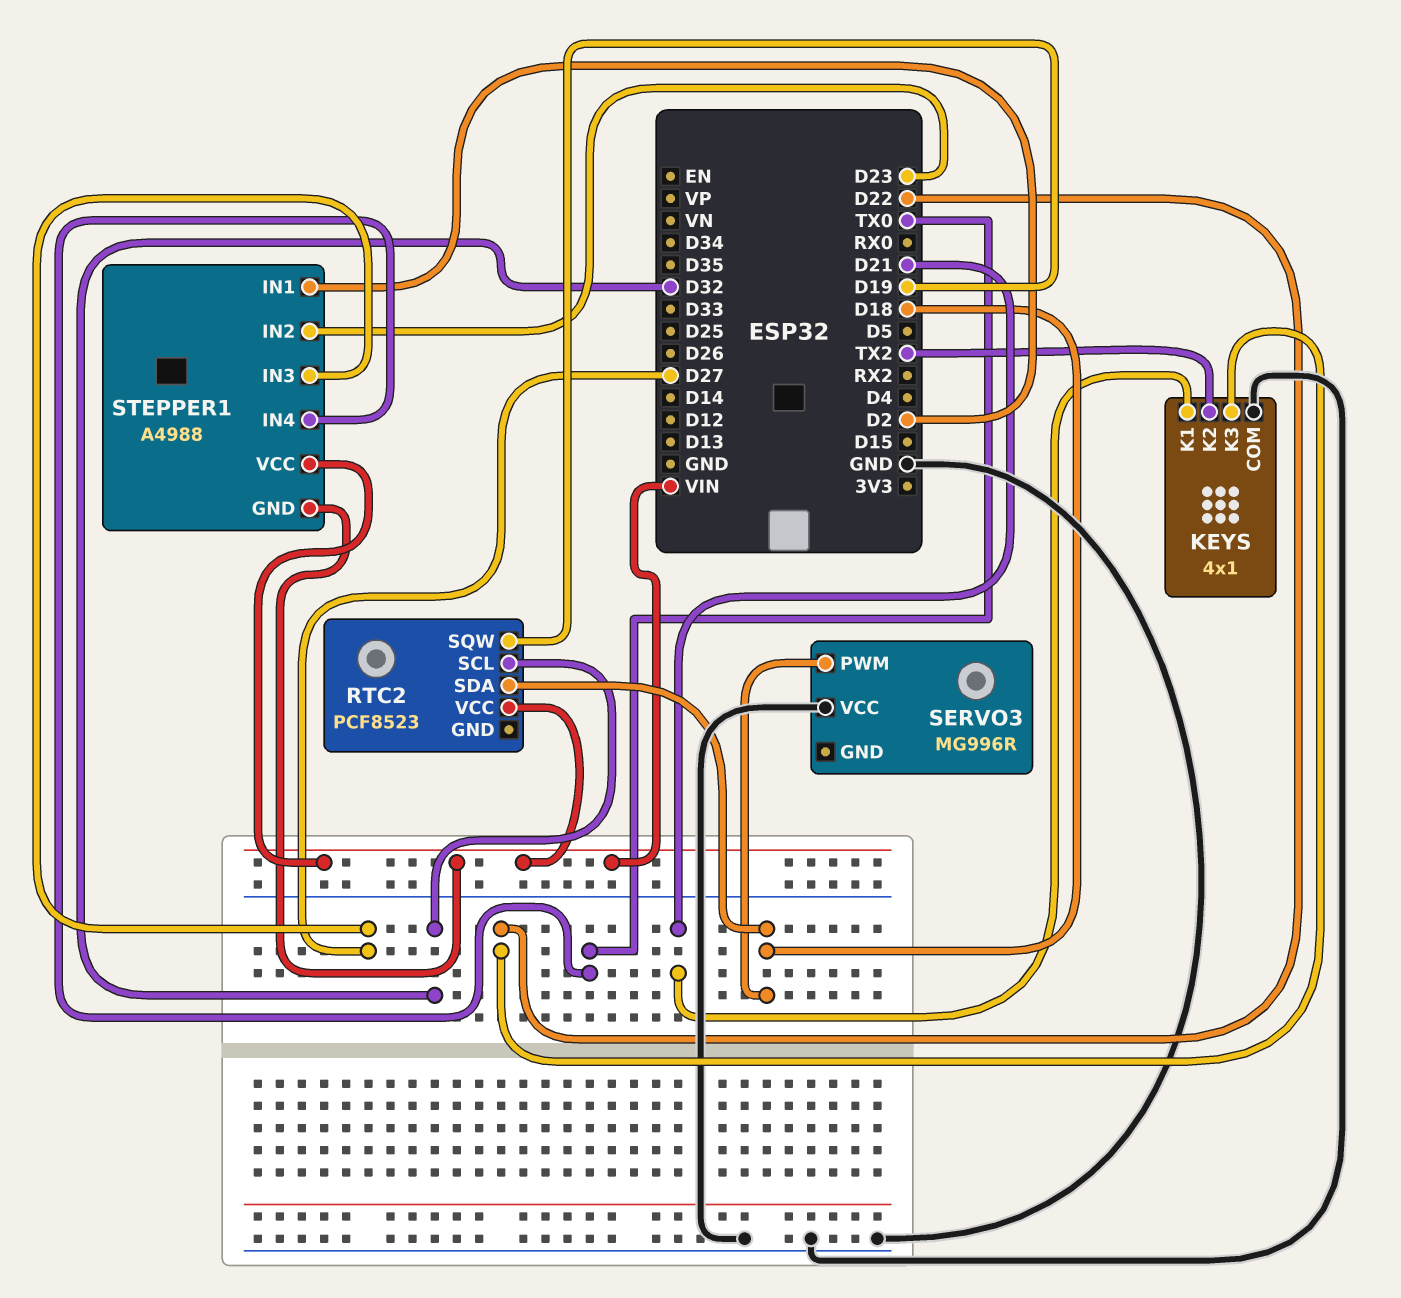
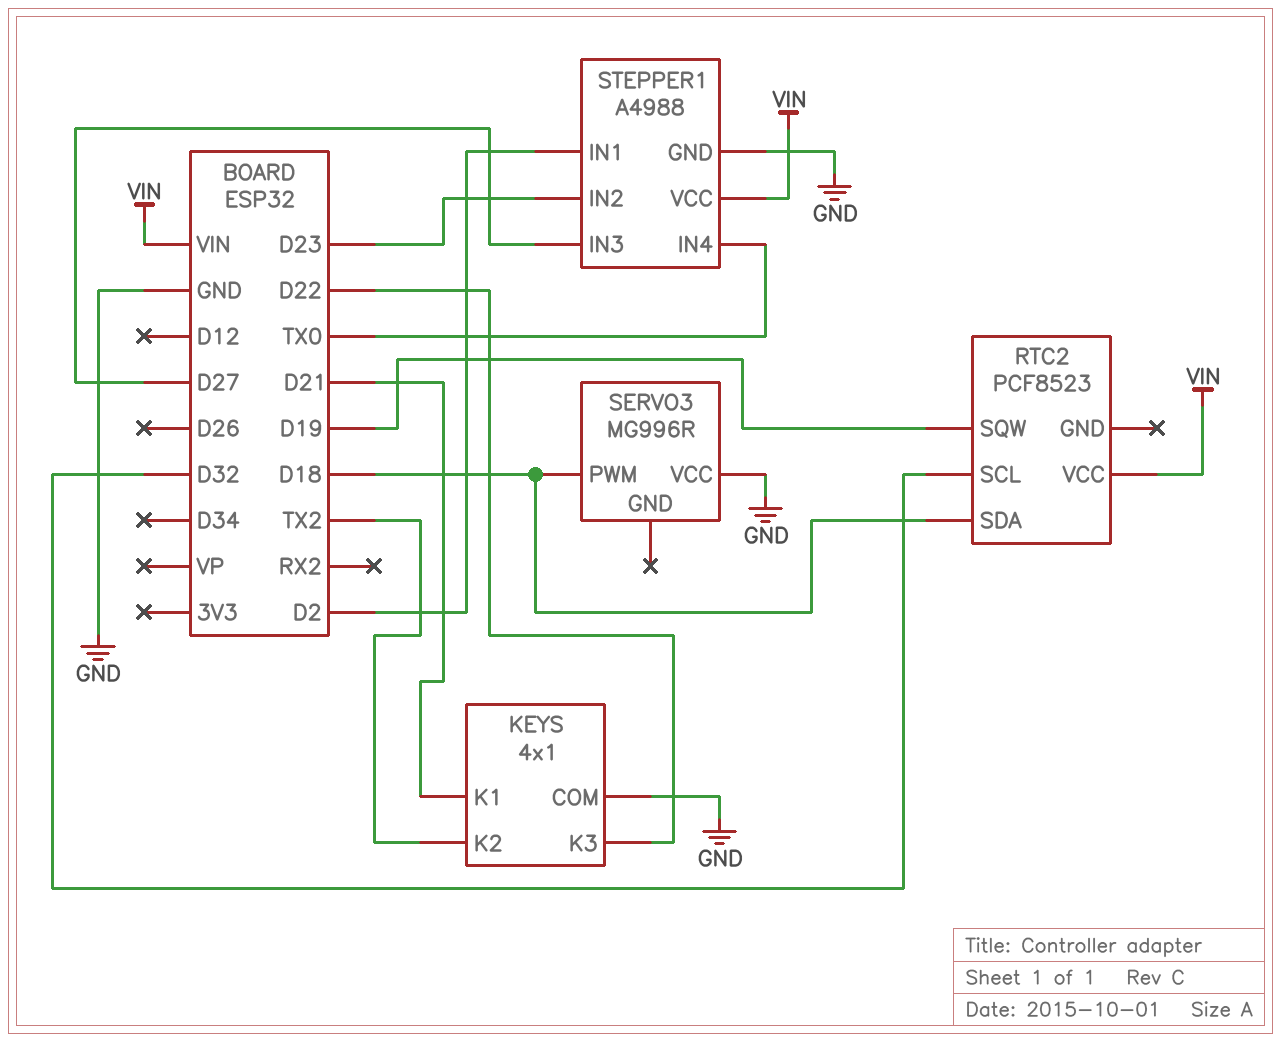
STEPPER1 pin GND: VIN -> GND

